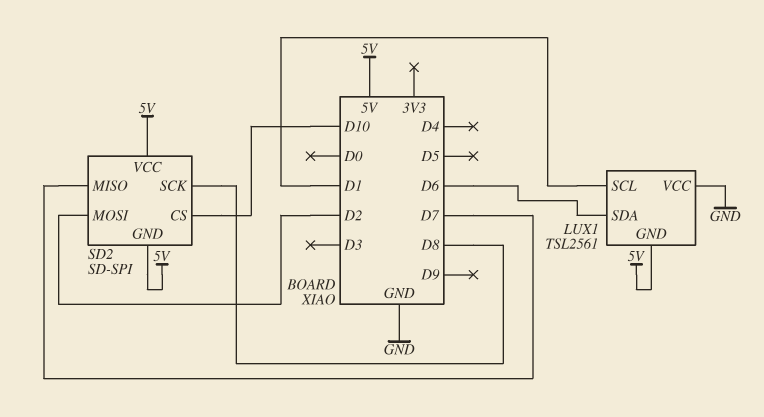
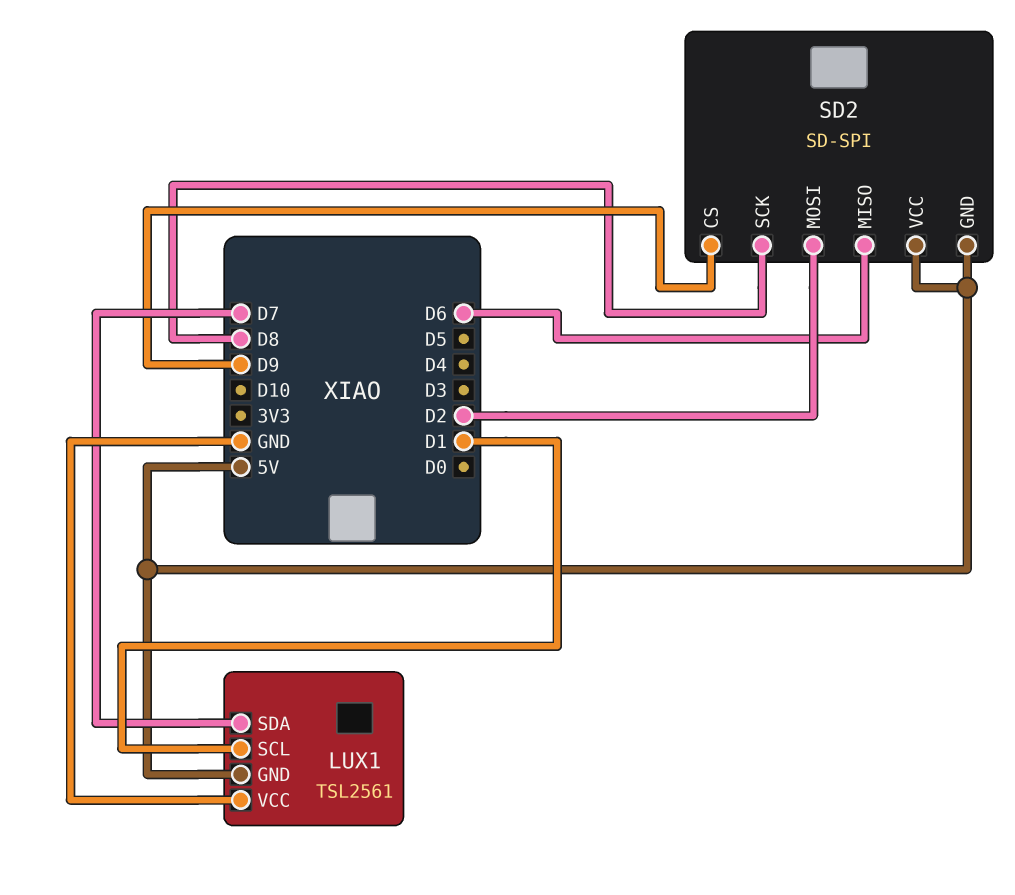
LUX1 pin SDA: D6 -> D7
SD2 pin CS: D10 -> D9
SD2 pin MISO: D7 -> D6

